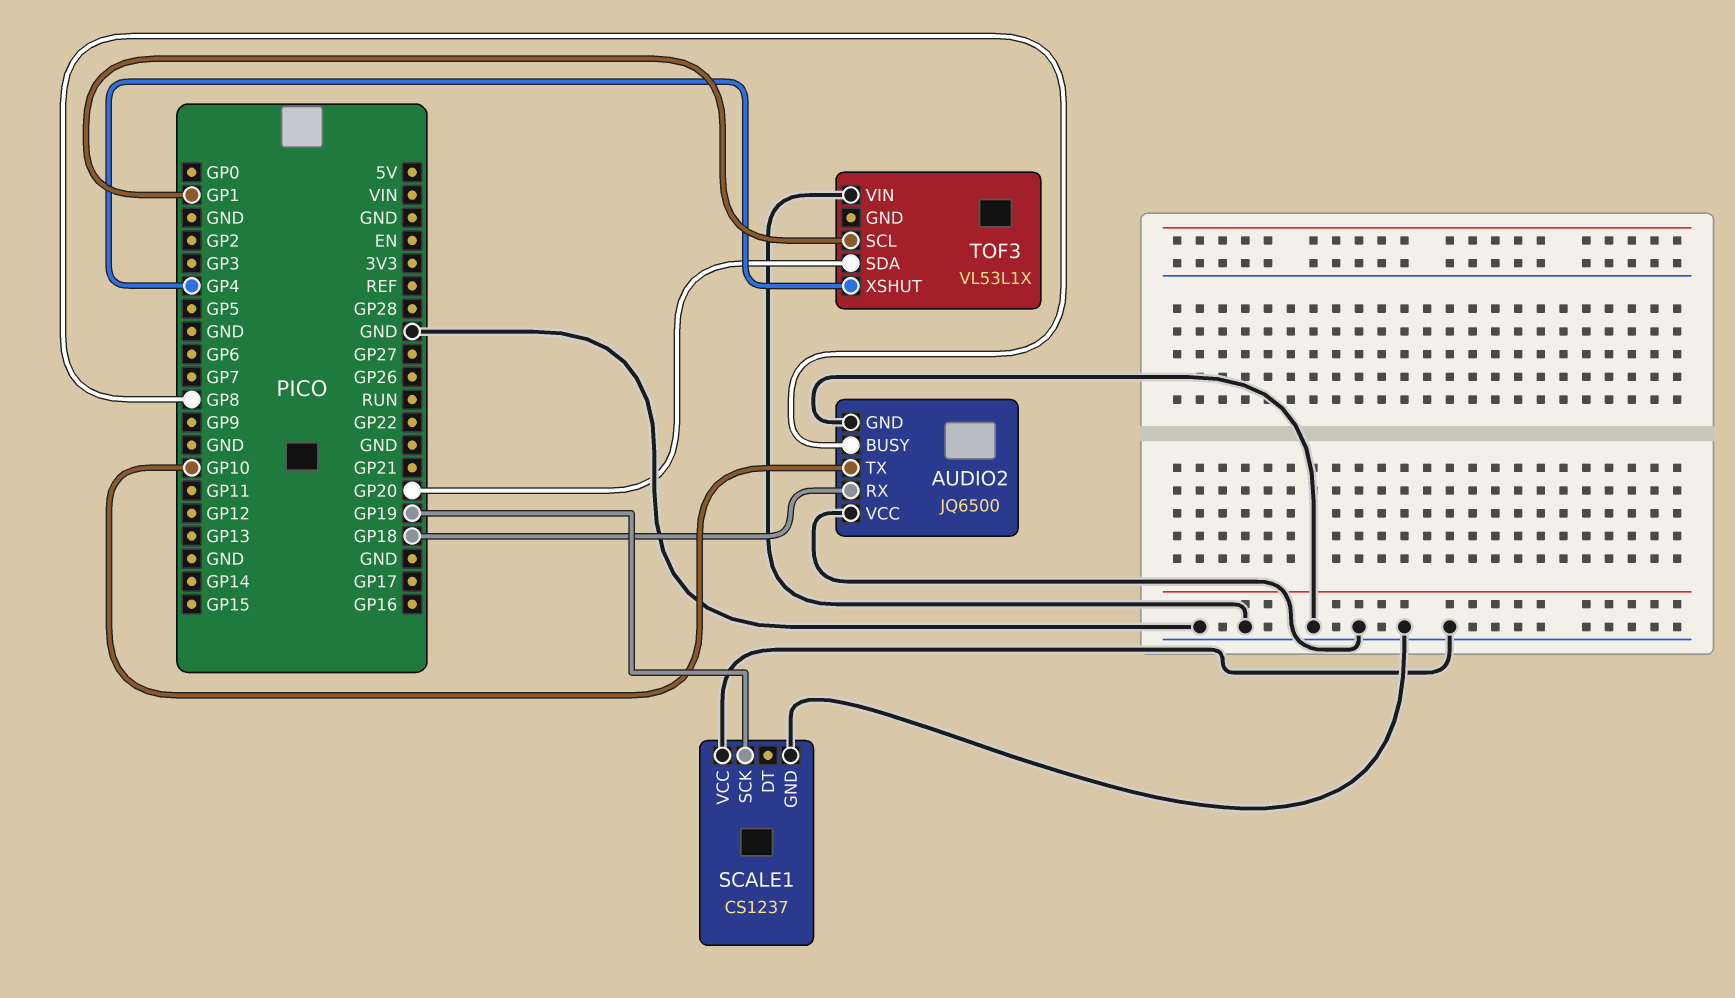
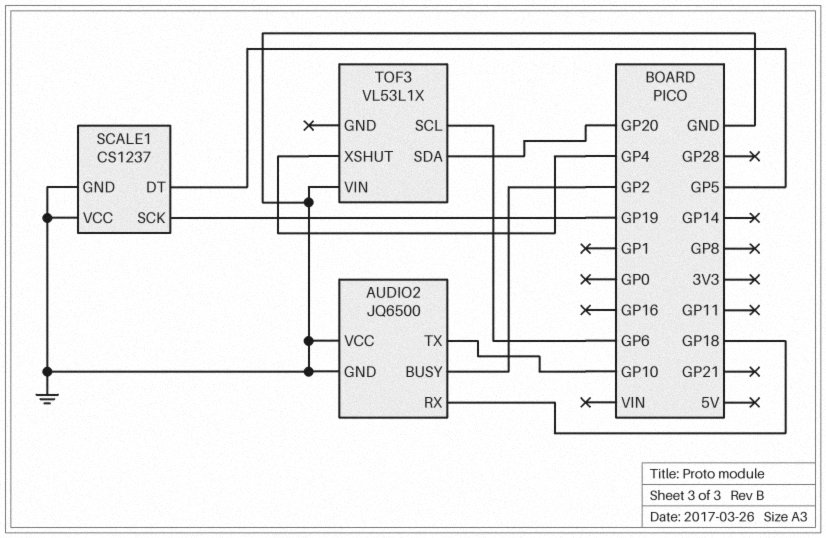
AUDIO2 pin BUSY: GP8 -> GP2
SCALE1 pin DT: none -> GP5
TOF3 pin SCL: GP1 -> GP6

